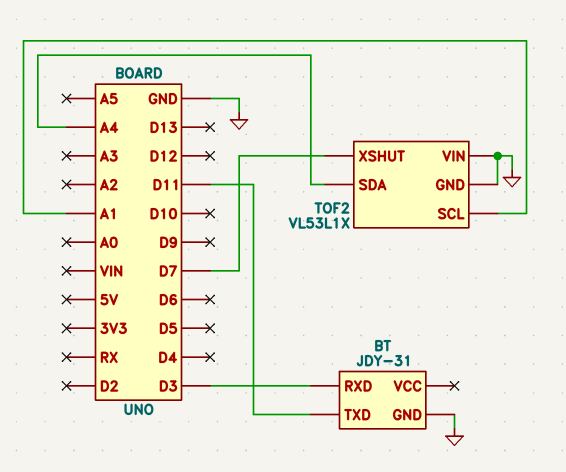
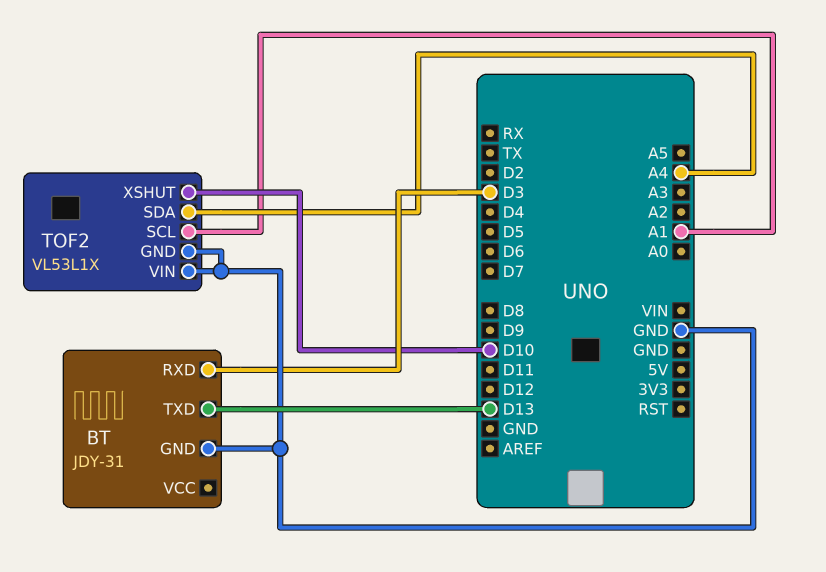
BT pin TXD: D11 -> D13
TOF2 pin XSHUT: D7 -> D10

